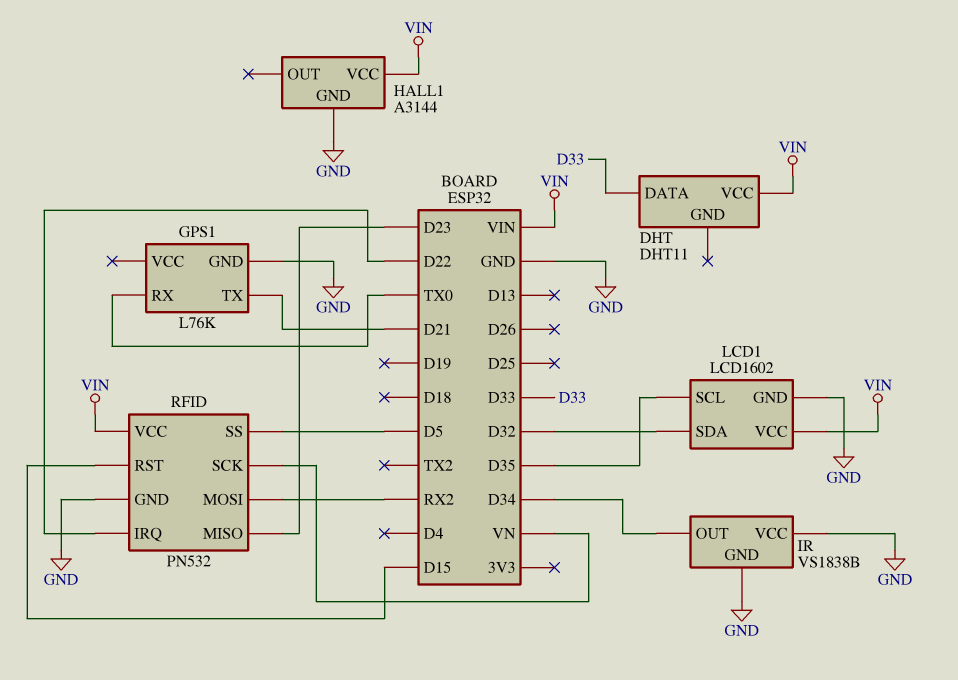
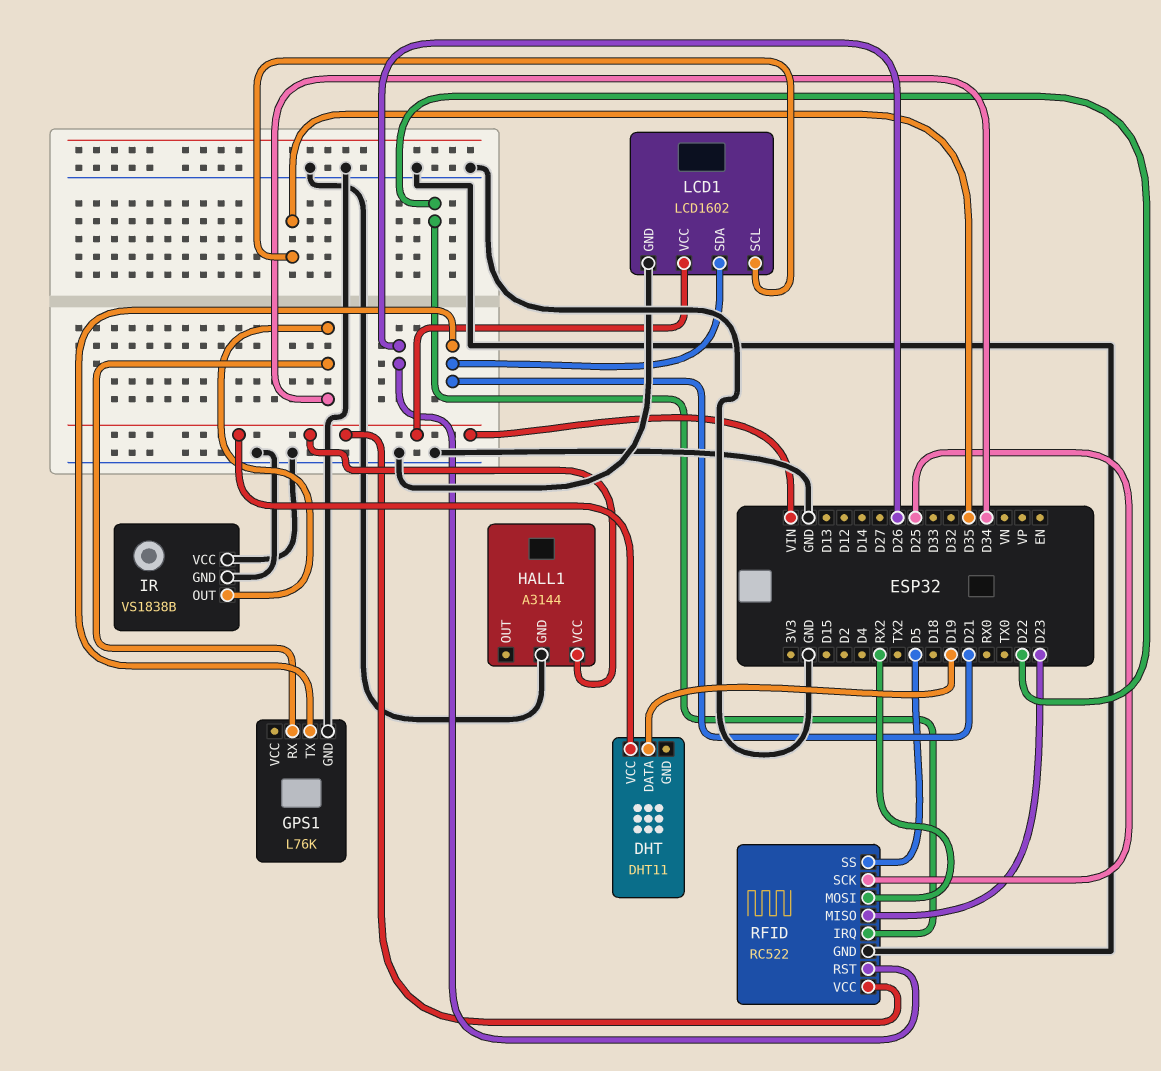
DHT pin DATA: D33 -> D19
GPS1 pin RX: TX0 -> D34
LCD1 pin SDA: D32 -> D21
RFID: PN532 -> RC522
RFID pin RST: D15 -> D26
RFID pin SCK: VN -> D25

